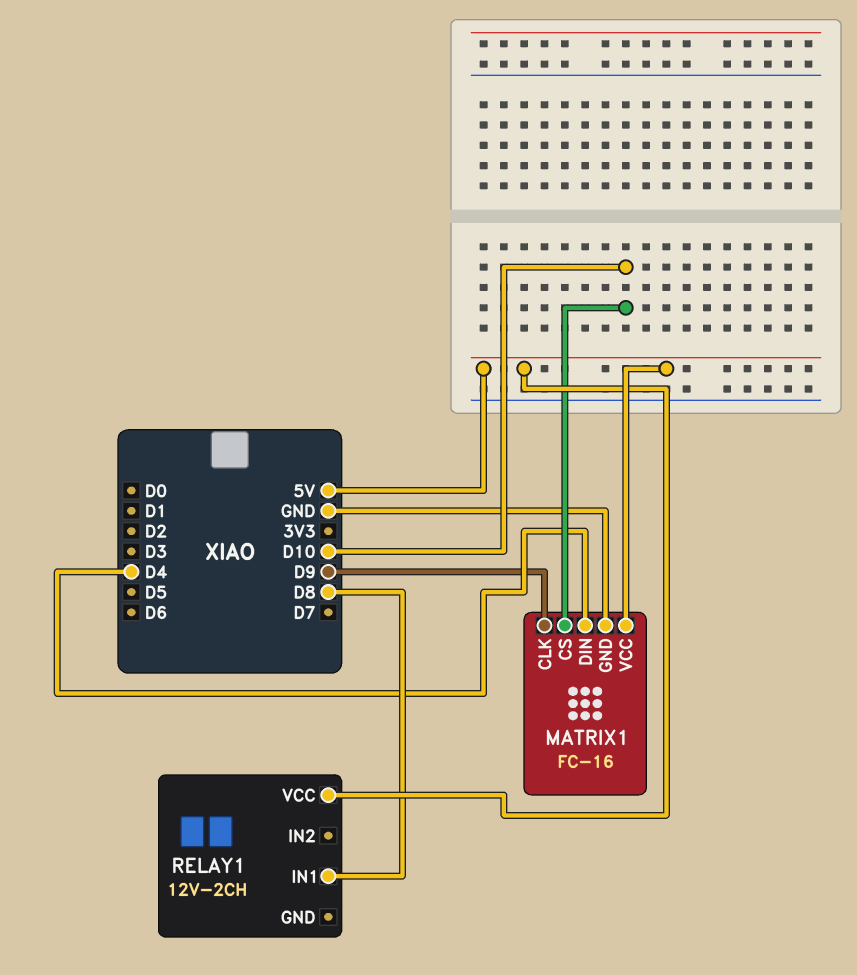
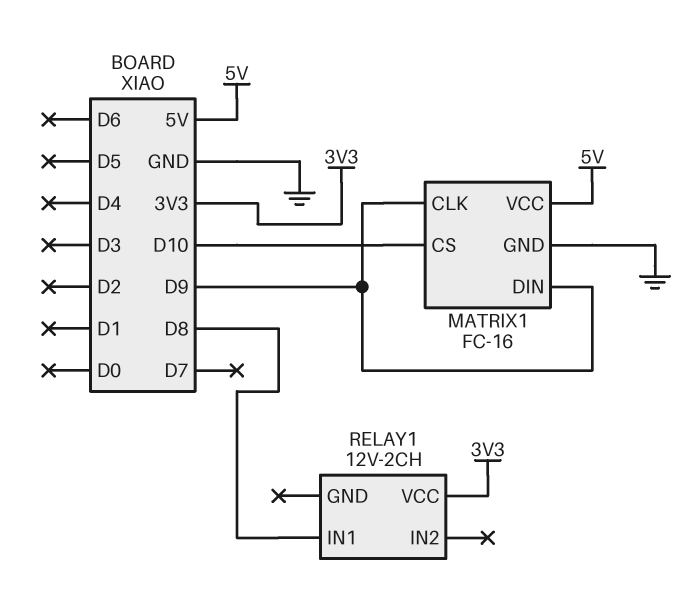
MATRIX1 pin DIN: D4 -> D9
RELAY1 pin VCC: 5V -> 3V3

